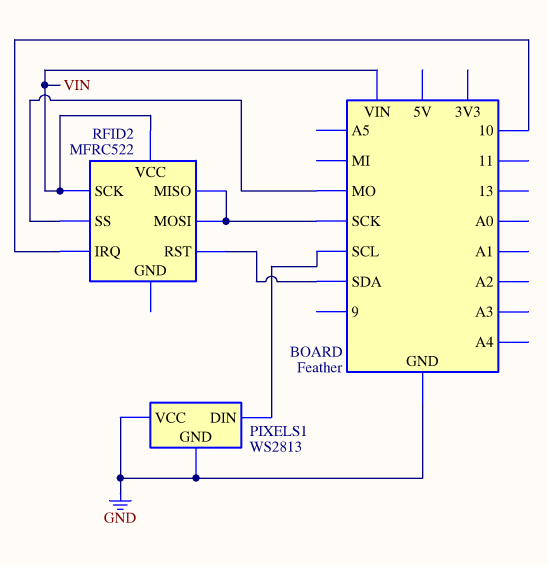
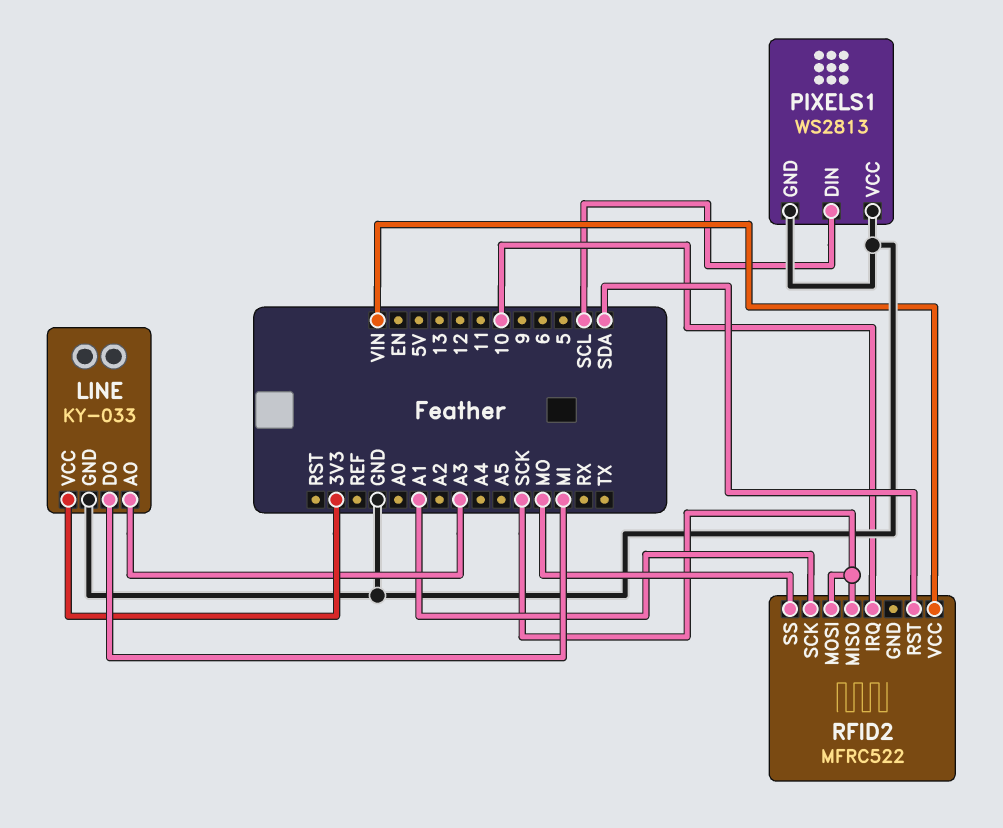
LINE: none -> KY-033
LINE pin AO: none -> A3
LINE pin DO: none -> MI
LINE pin GND: none -> GND
LINE pin VCC: none -> 3V3
RFID2 pin SCK: VIN -> A1

